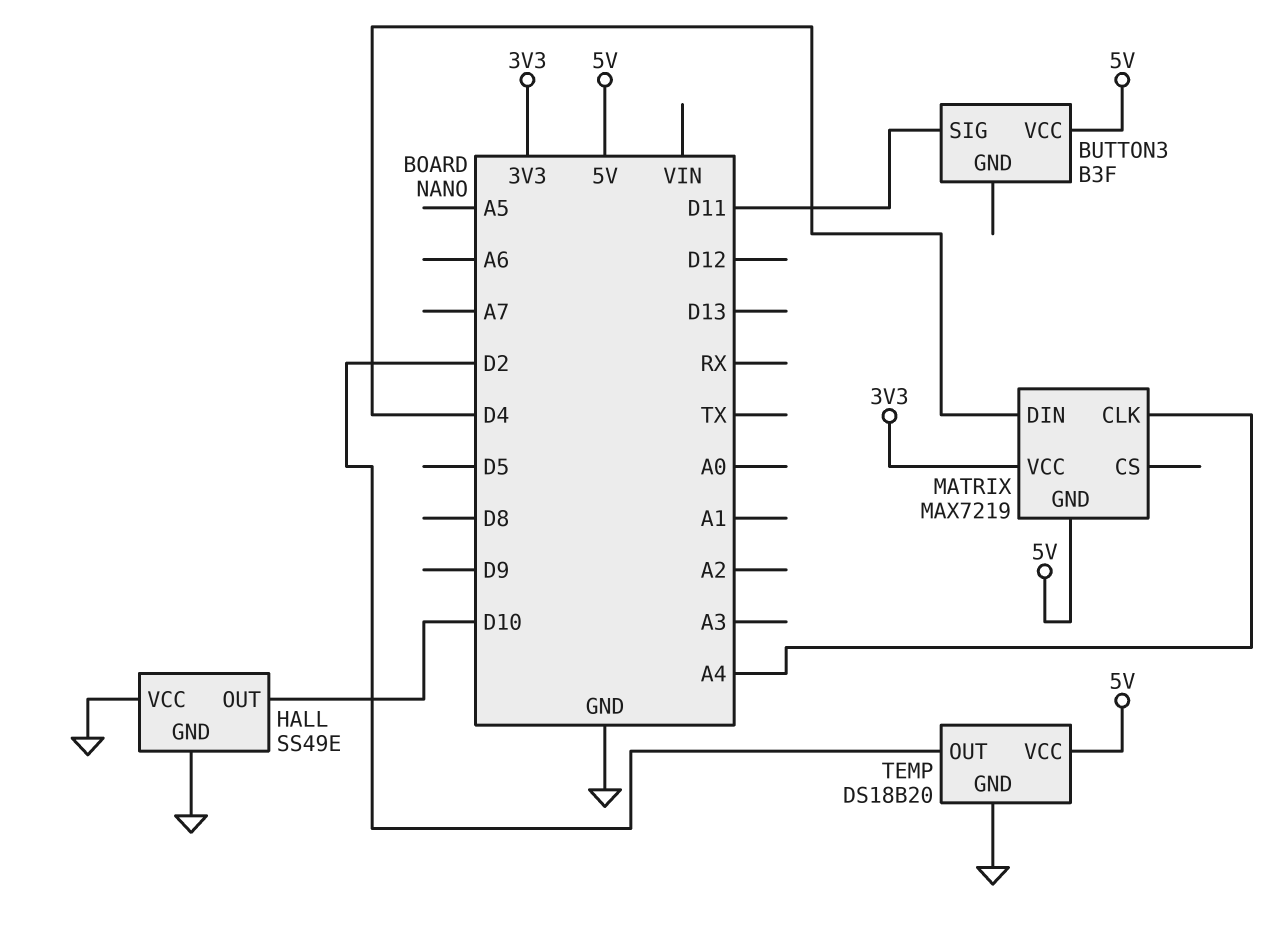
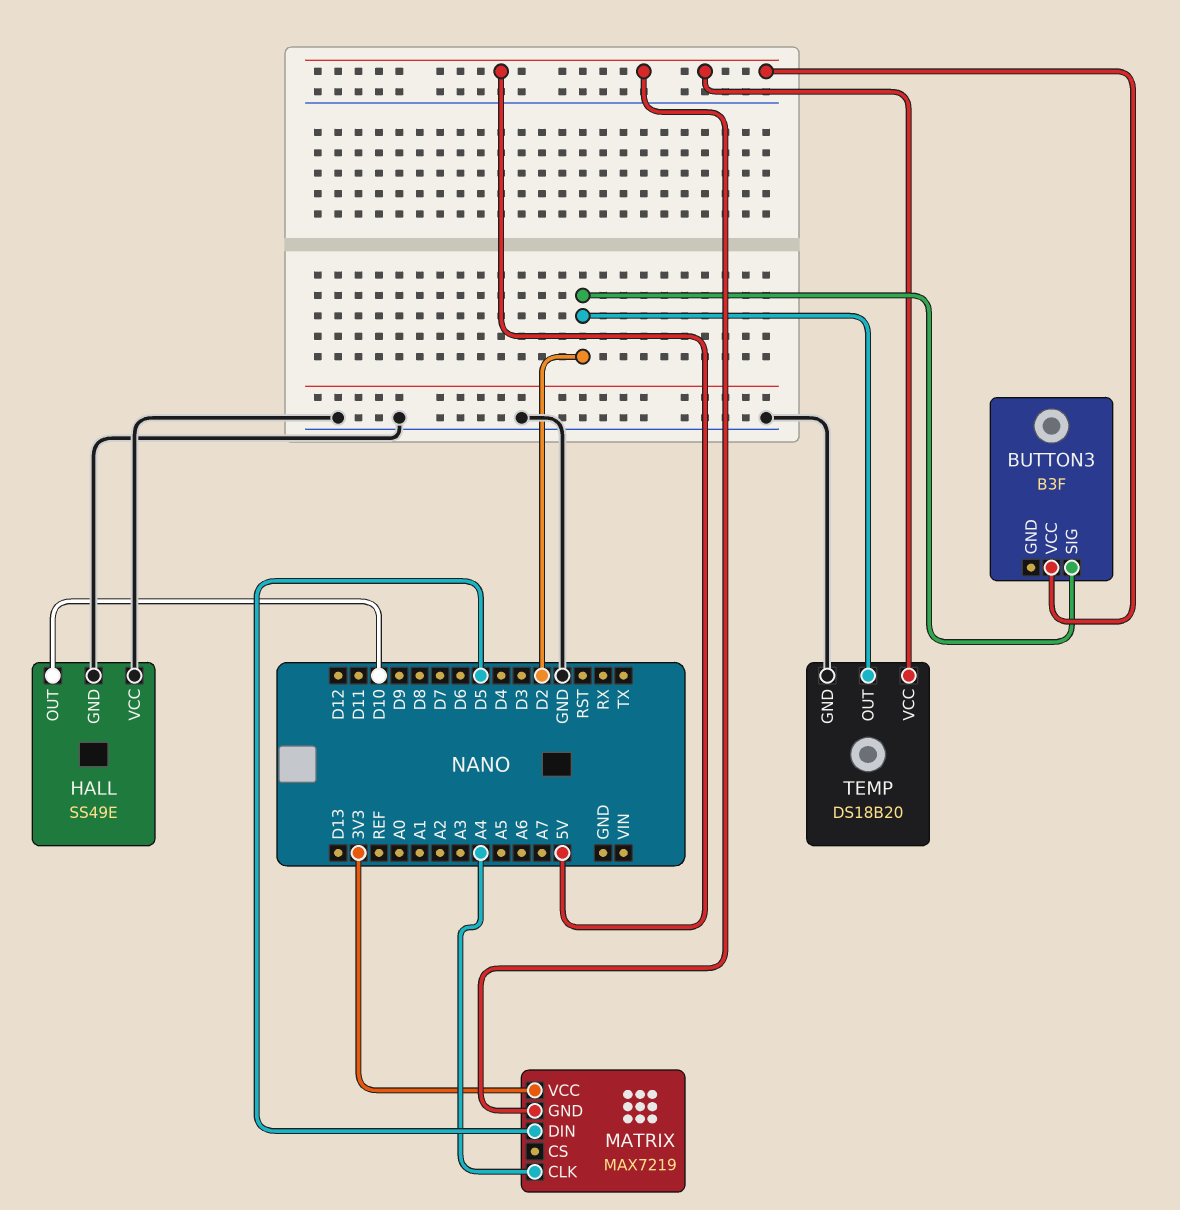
BUTTON3 pin SIG: D11 -> D2
MATRIX pin DIN: D4 -> D5

